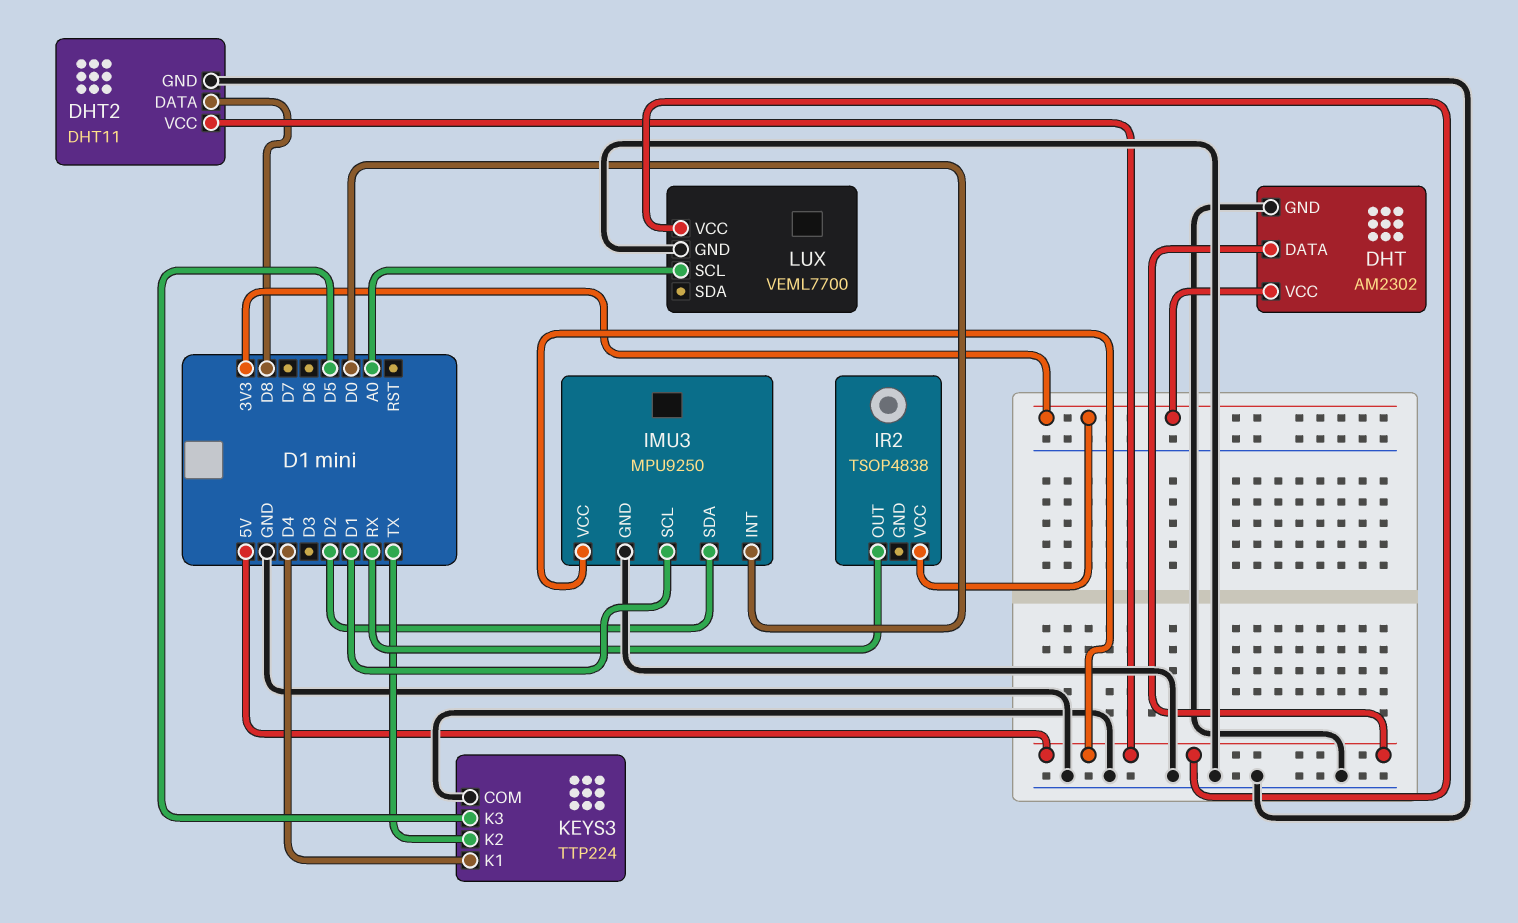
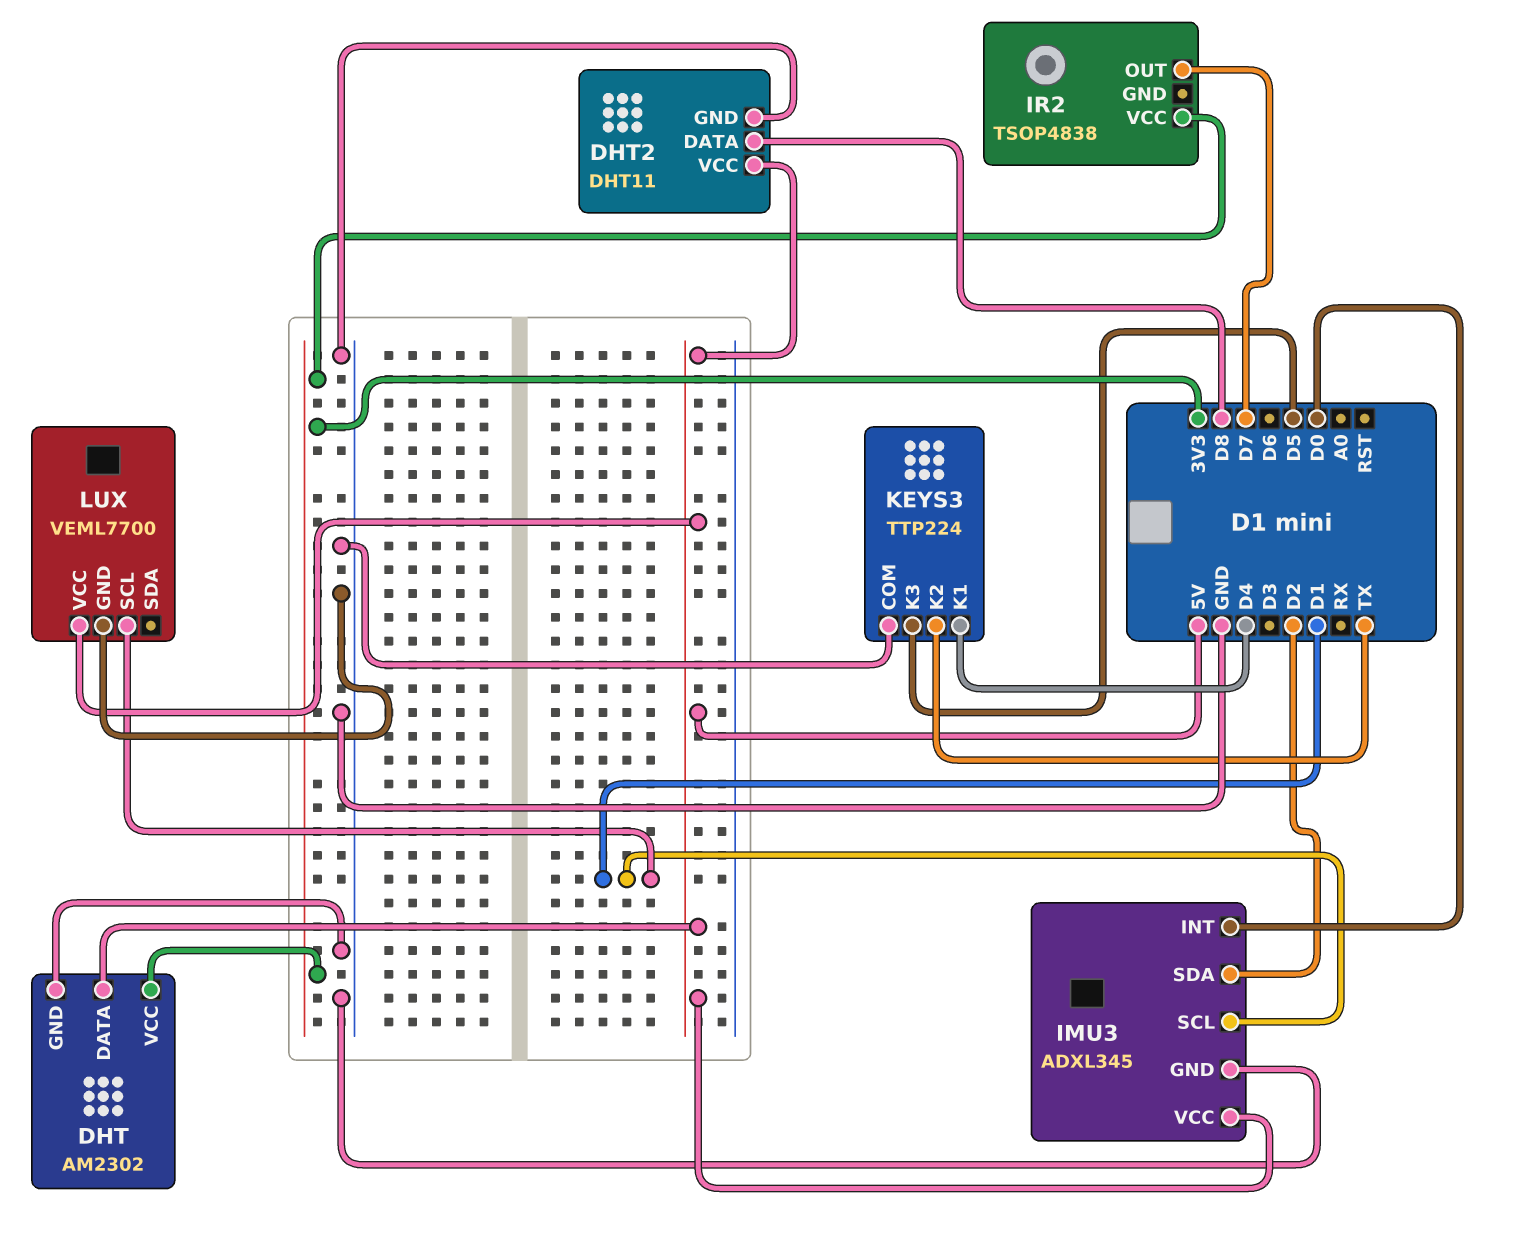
IMU3: MPU9250 -> ADXL345
IR2 pin OUT: RX -> D7
LUX pin SCL: A0 -> D1

